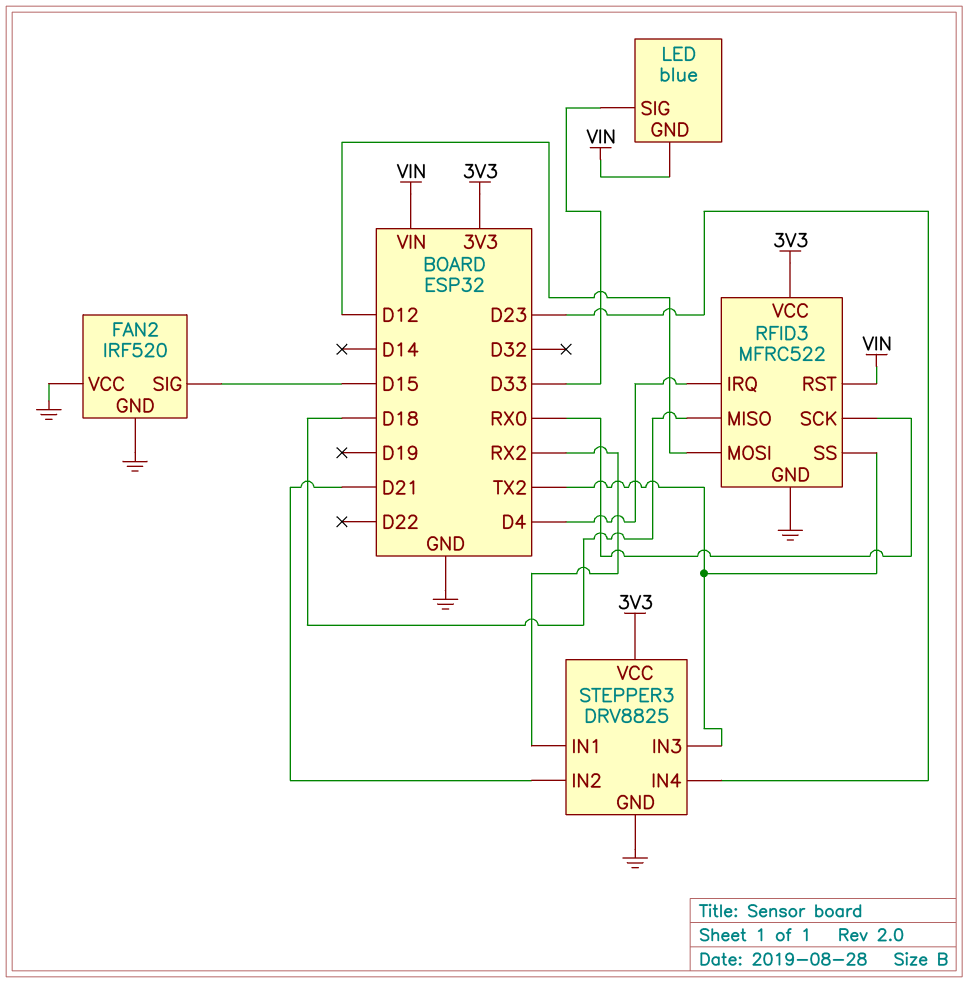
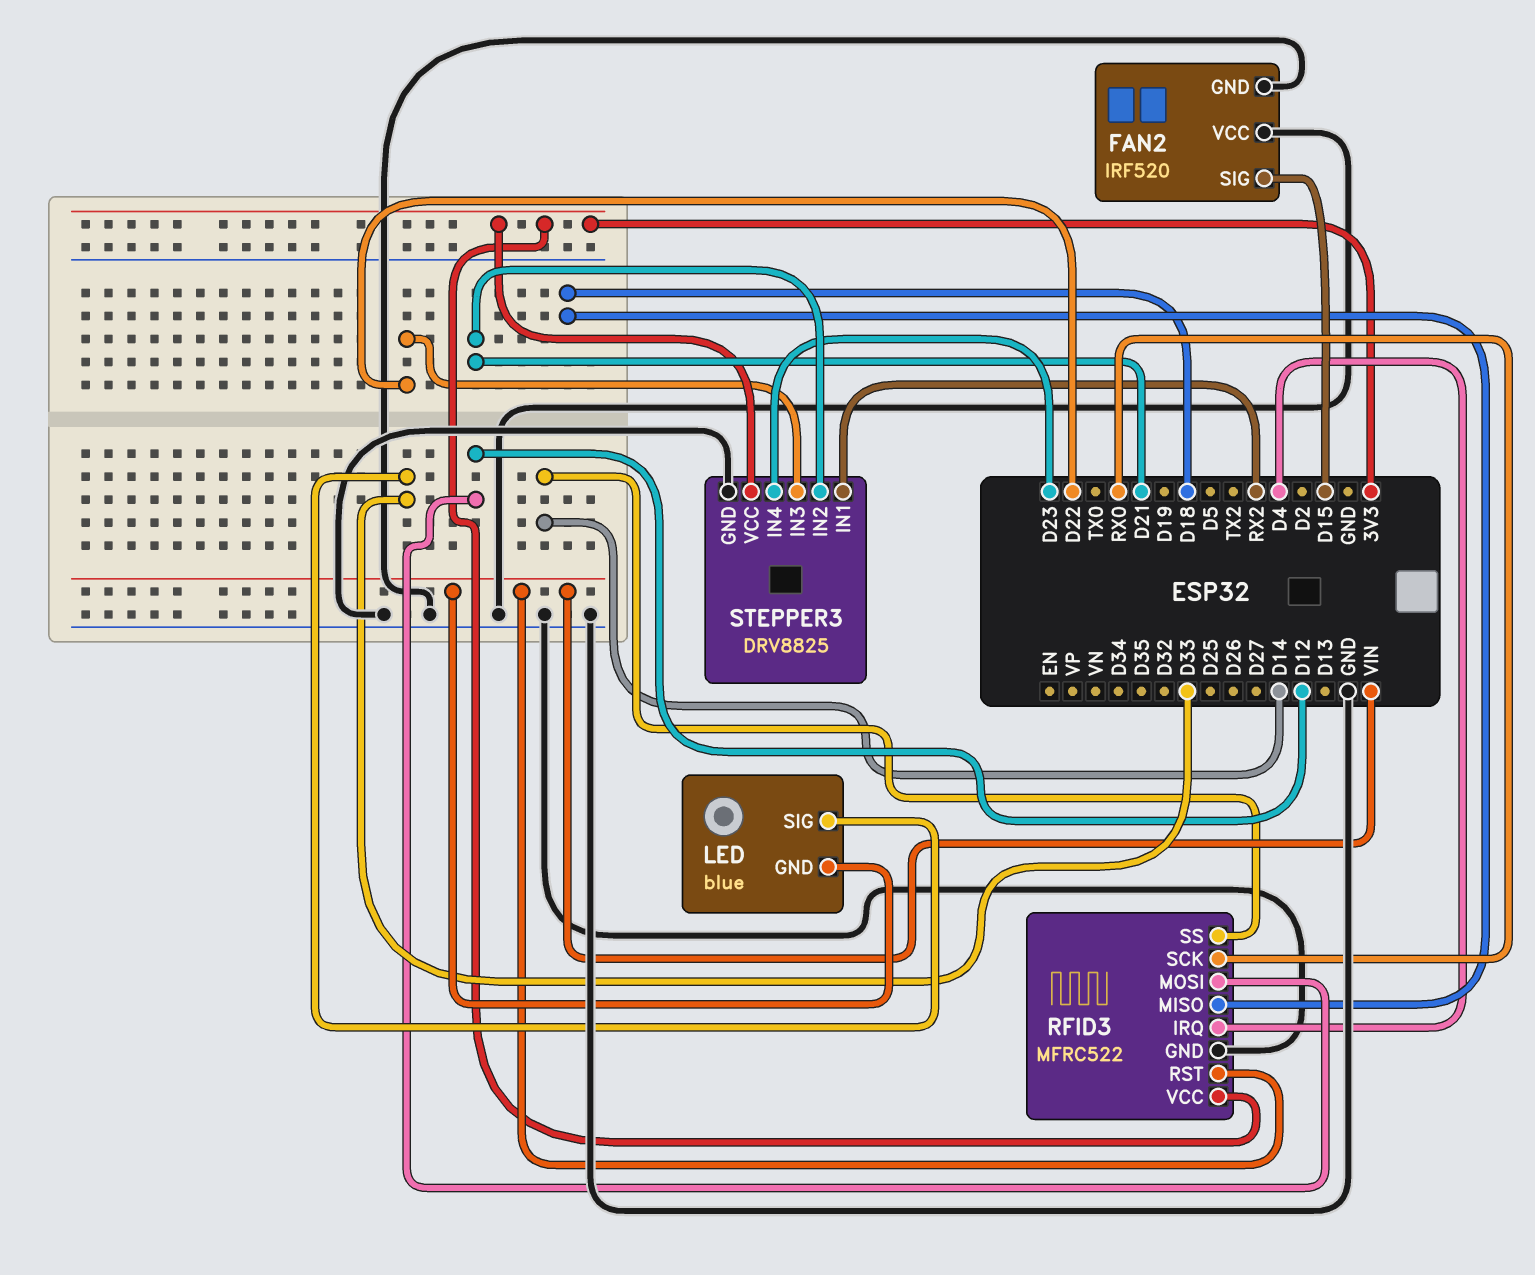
RFID3 pin SS: TX2 -> D14
STEPPER3 pin IN3: TX2 -> D22

